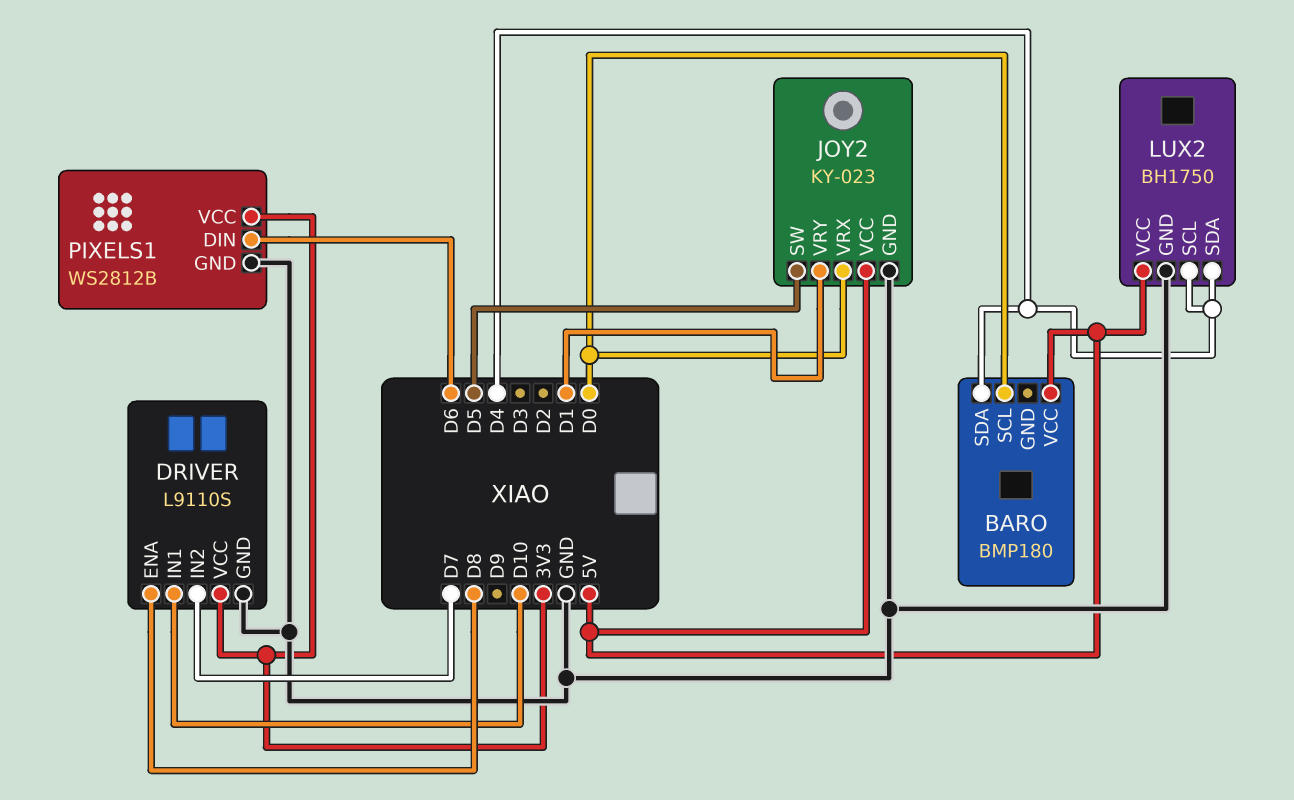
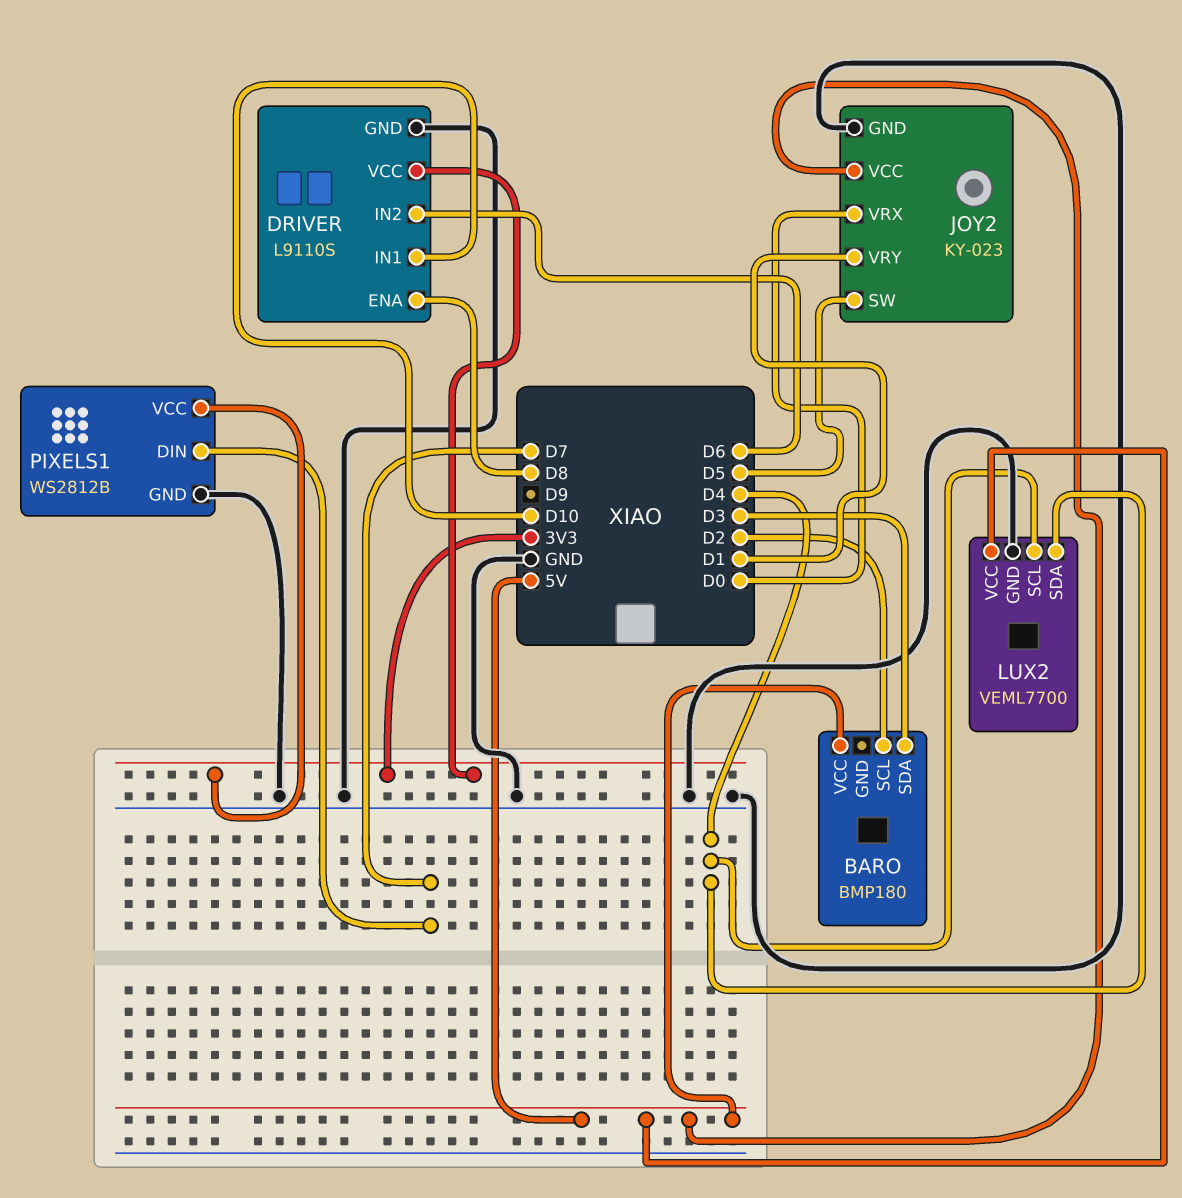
BARO pin SCL: D0 -> D2
BARO pin SDA: D4 -> D3
DRIVER pin IN2: D7 -> D6
LUX2: BH1750 -> VEML7700
PIXELS1 pin DIN: D6 -> D7

